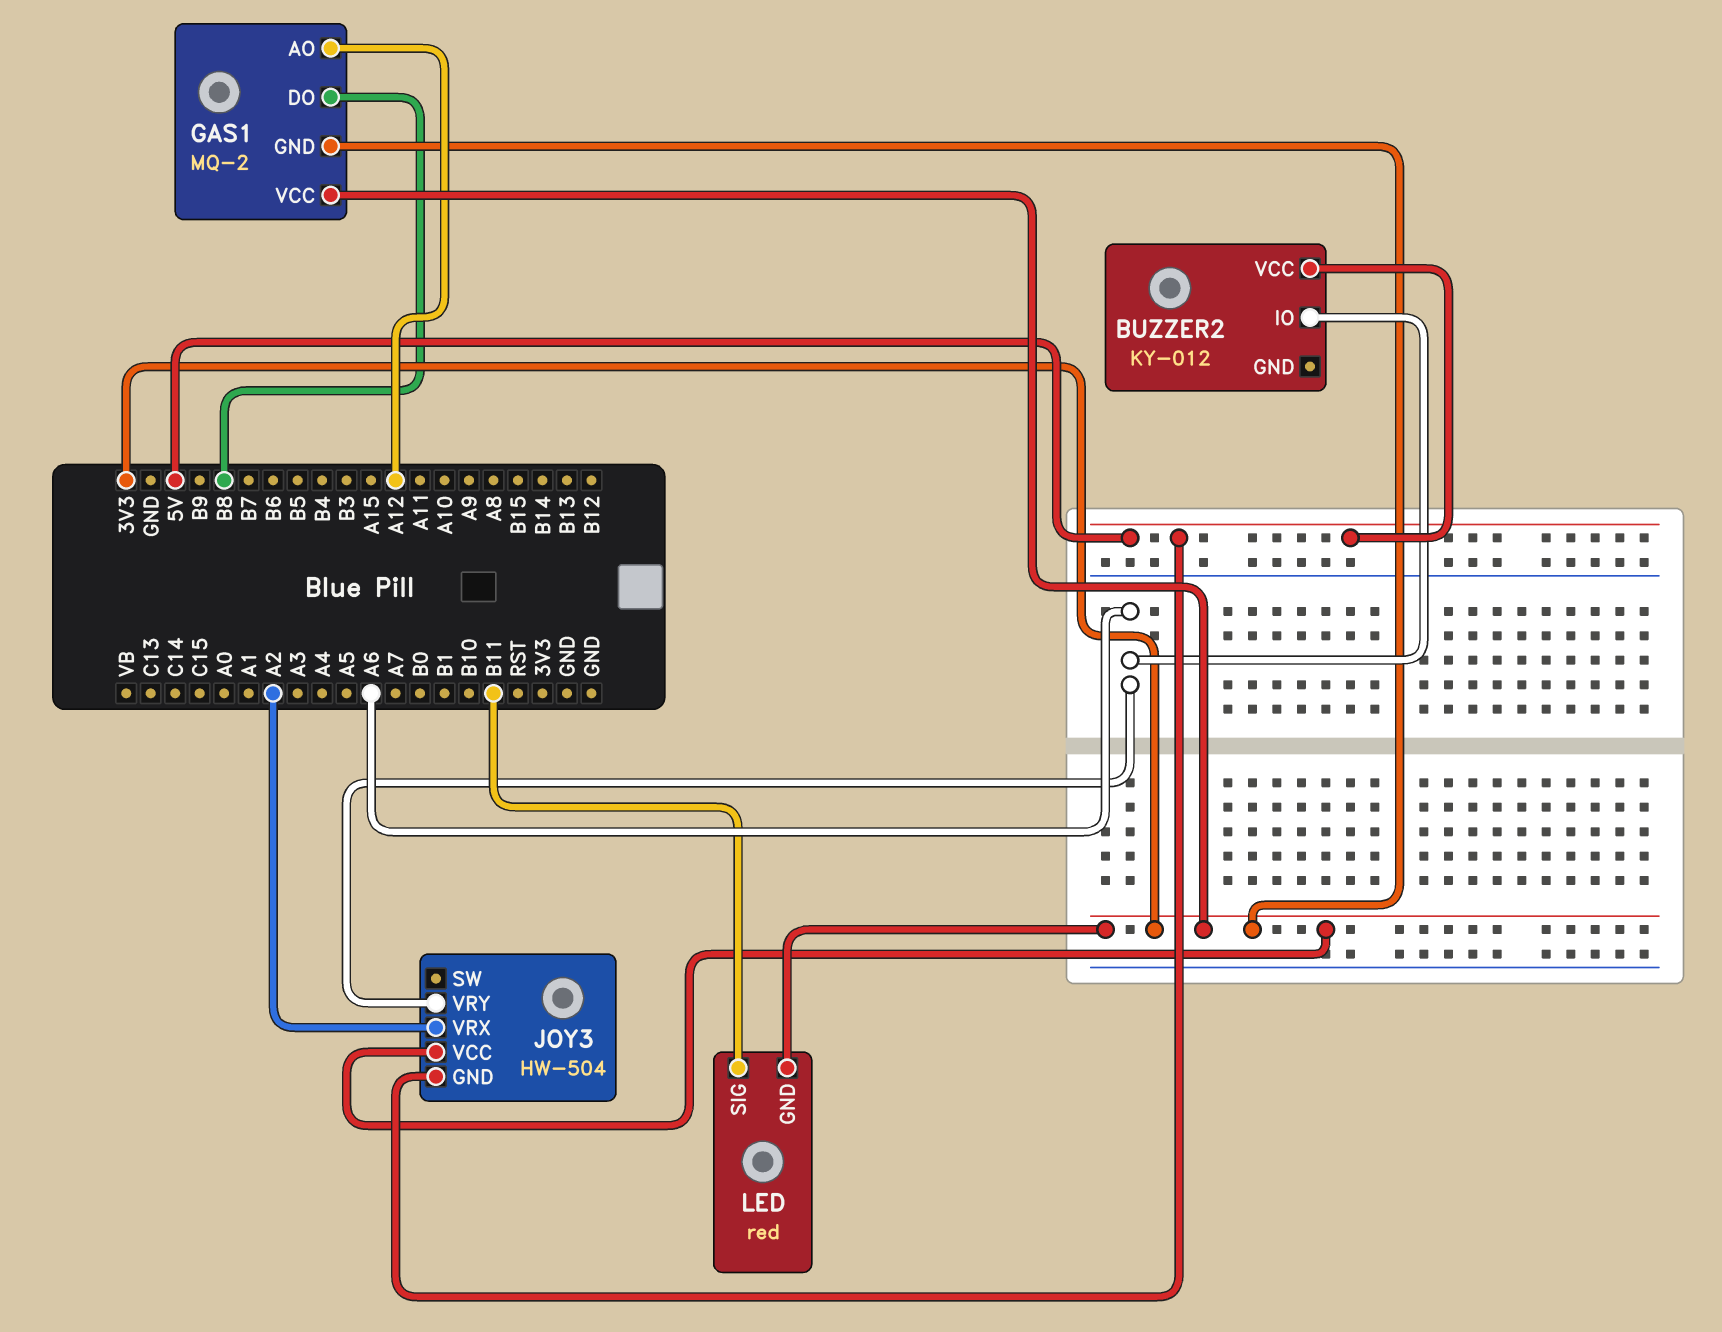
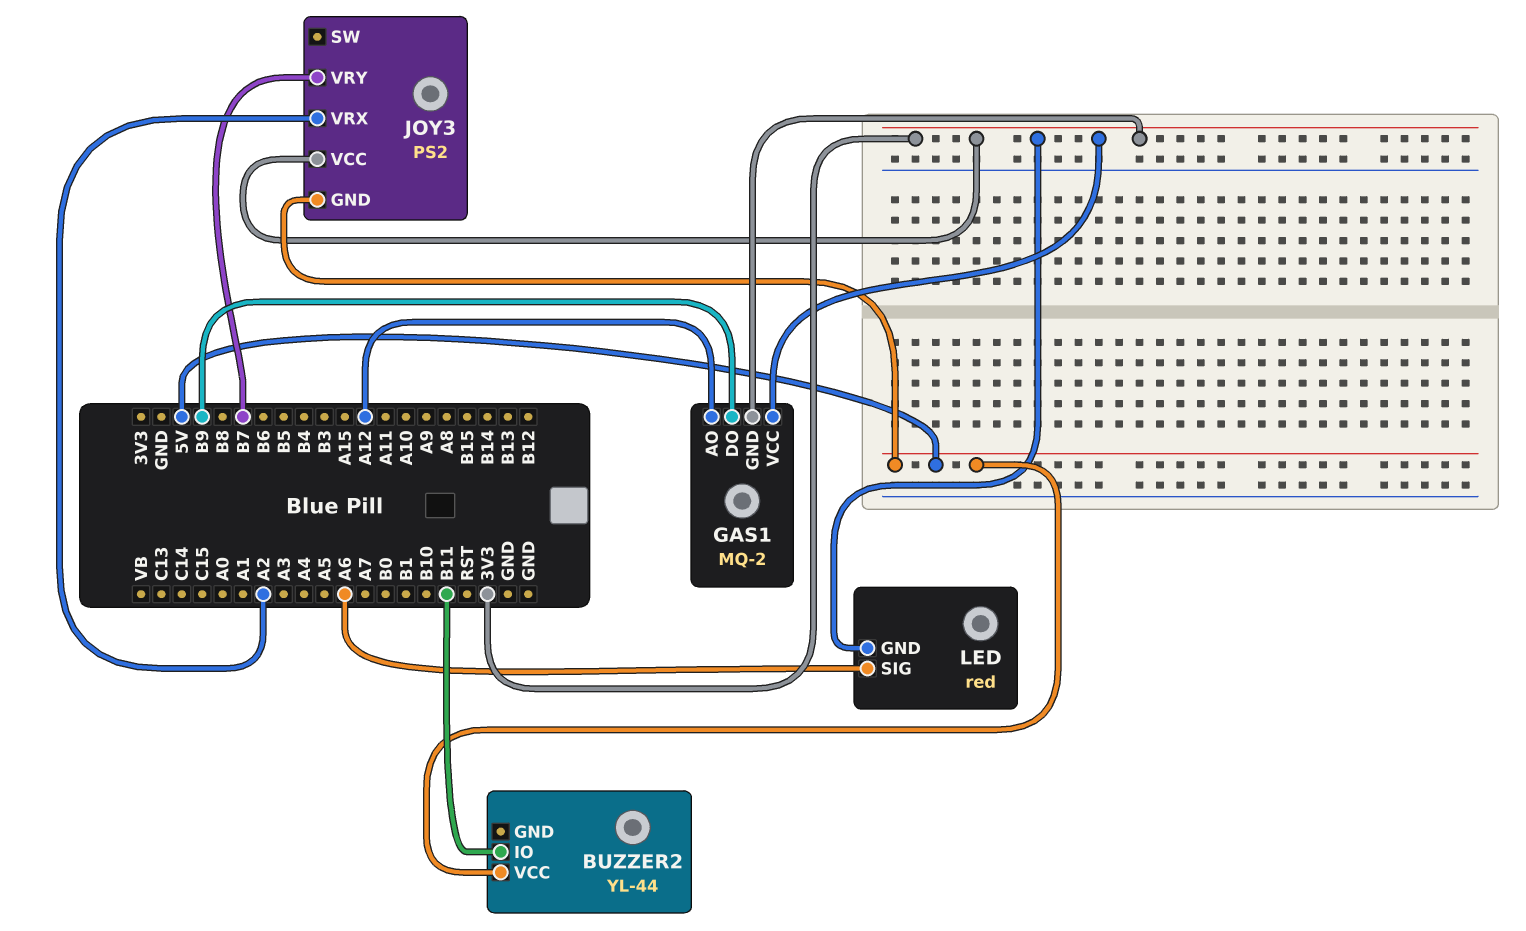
BUZZER2: KY-012 -> YL-44
BUZZER2 pin IO: A6 -> B11
GAS1 pin DO: B8 -> B9
JOY3: HW-504 -> PS2
JOY3 pin VRY: A6 -> B7
LED pin SIG: B11 -> A6

